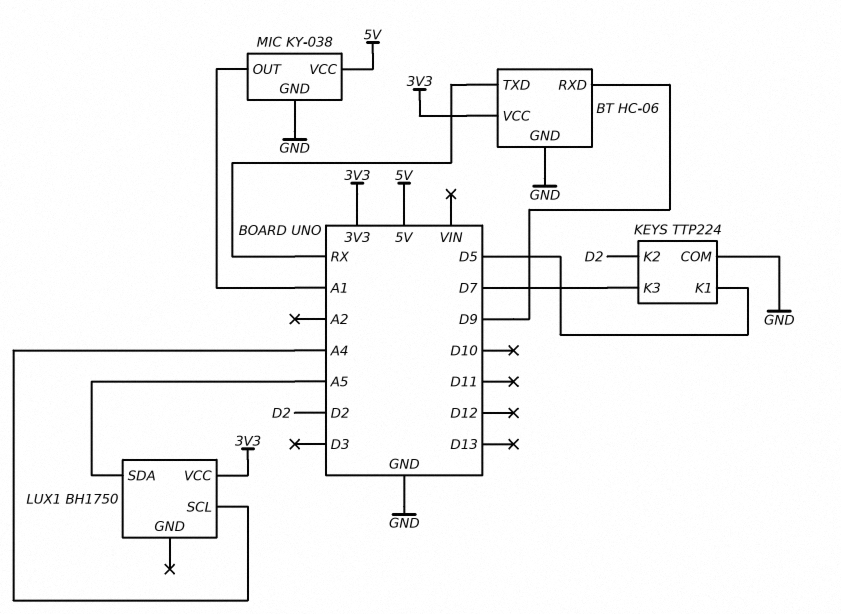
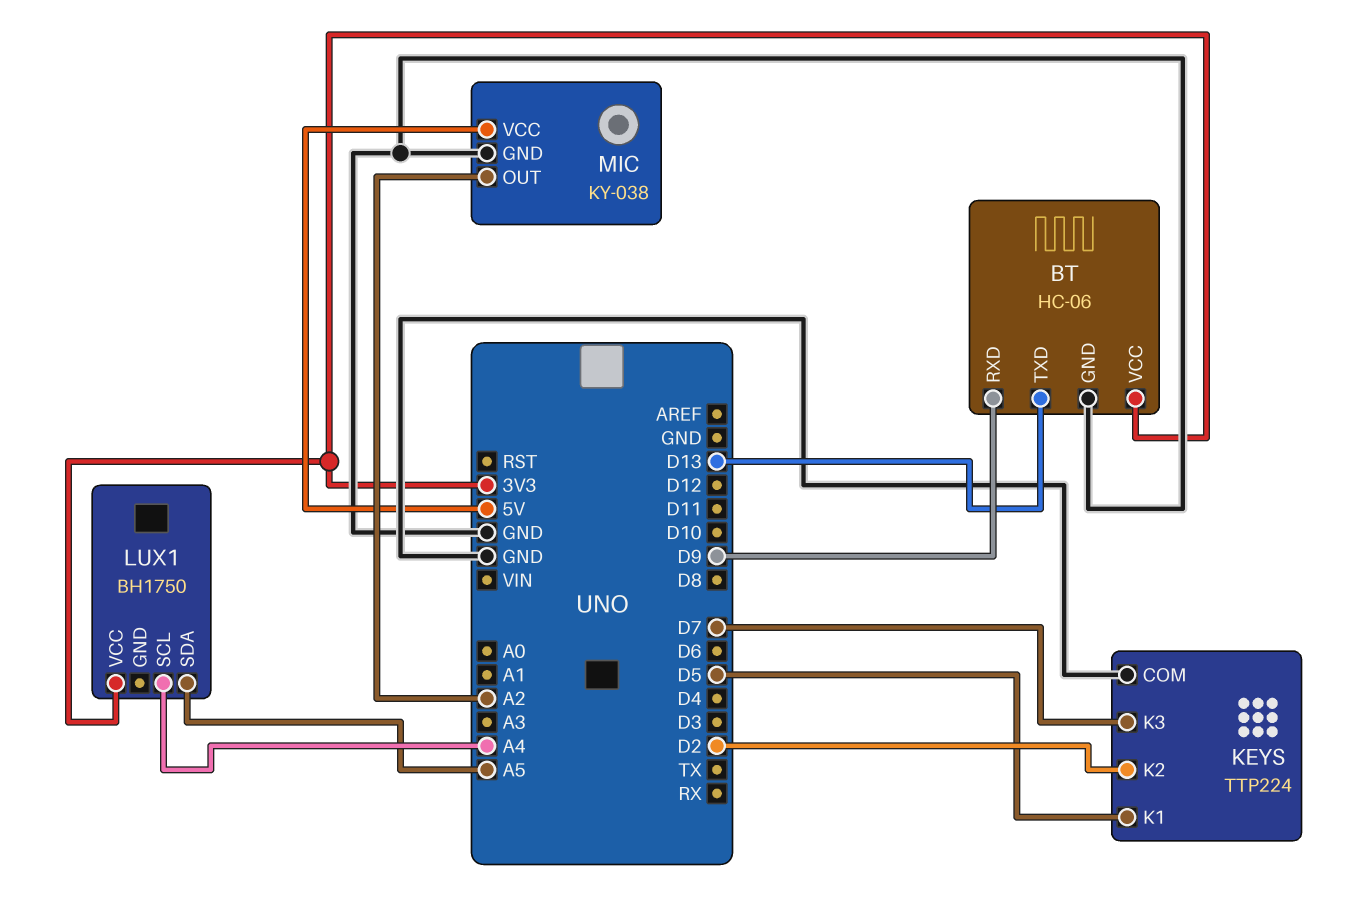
BT pin TXD: RX -> D13
MIC pin OUT: A1 -> A2

